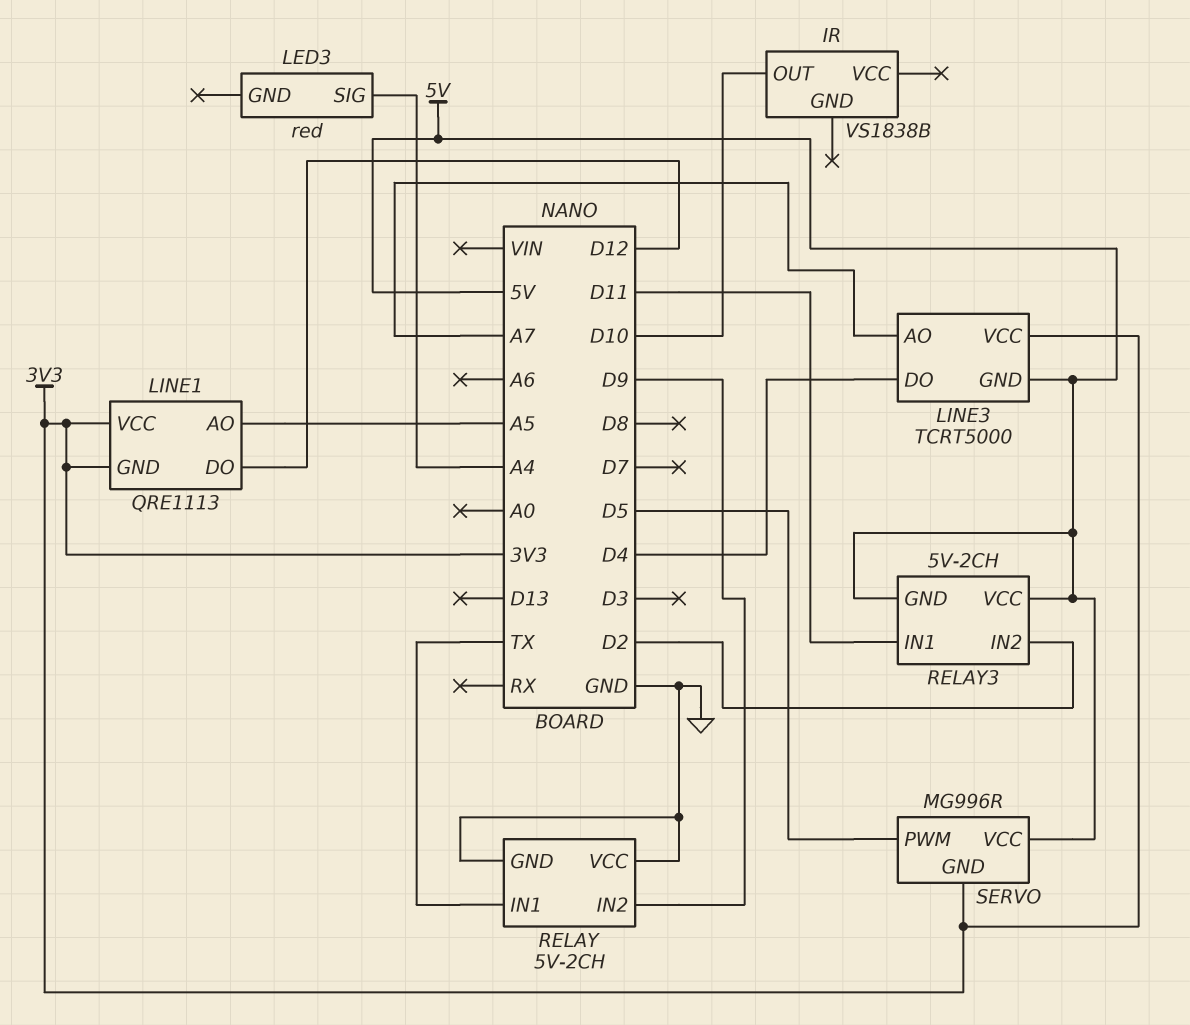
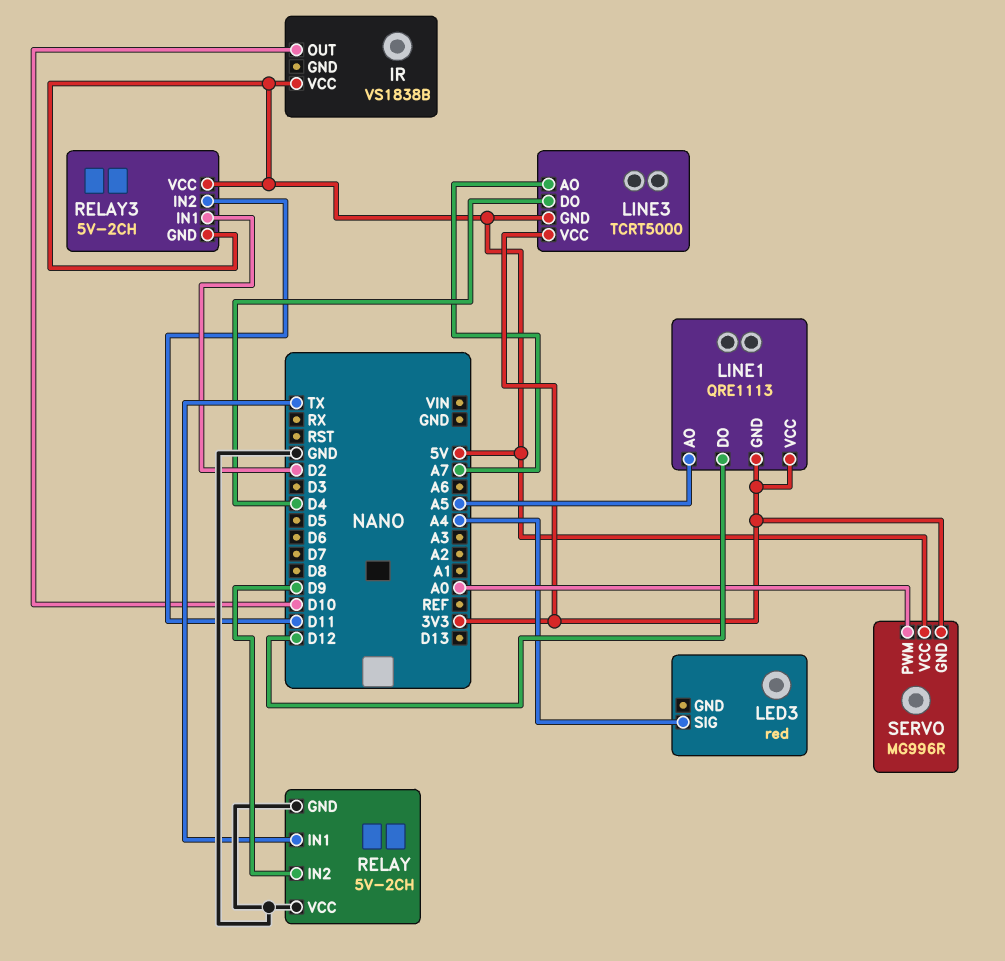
IR pin VCC: none -> 5V
RELAY3 pin IN1: D11 -> D2
RELAY3 pin IN2: D2 -> D11
SERVO pin PWM: D5 -> A0

